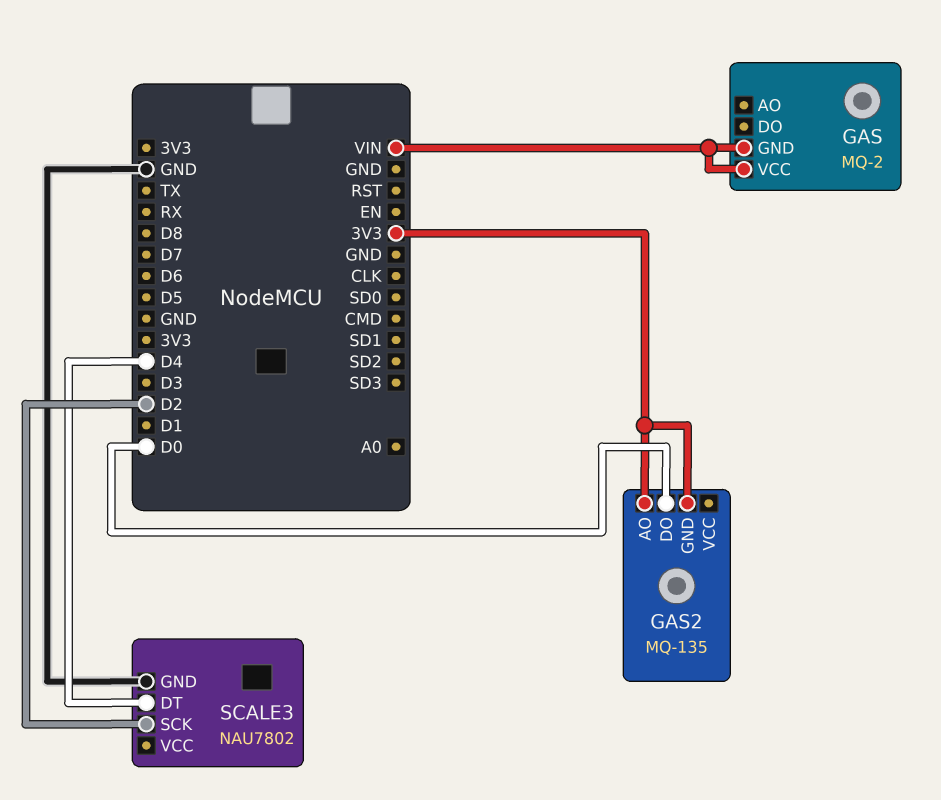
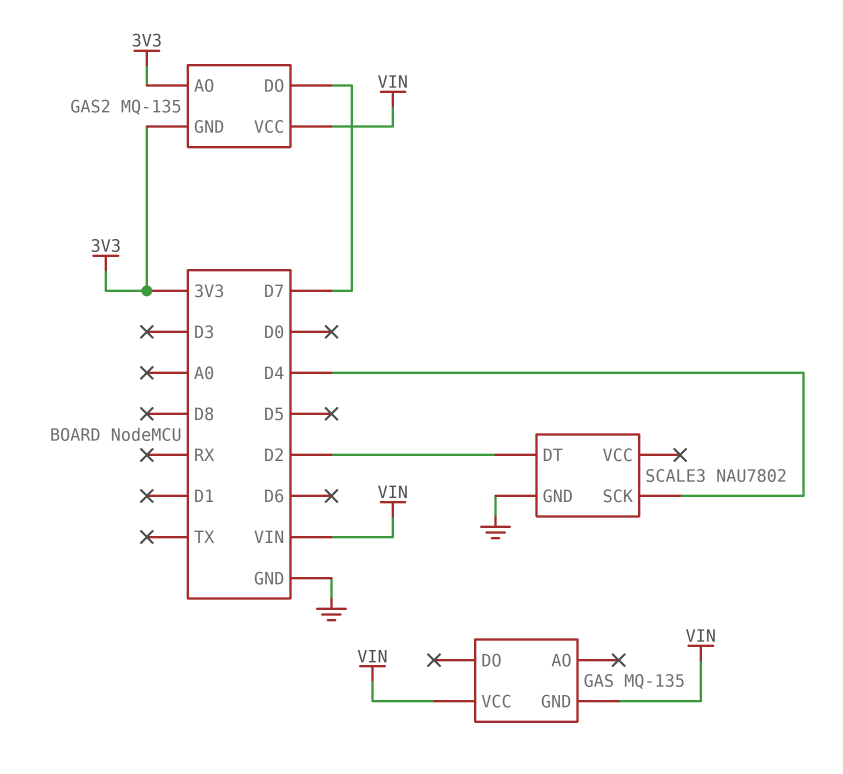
GAS: MQ-2 -> MQ-135
GAS2 pin DO: D0 -> D7
GAS2 pin VCC: none -> VIN
SCALE3 pin DT: D4 -> D2
SCALE3 pin SCK: D2 -> D4

